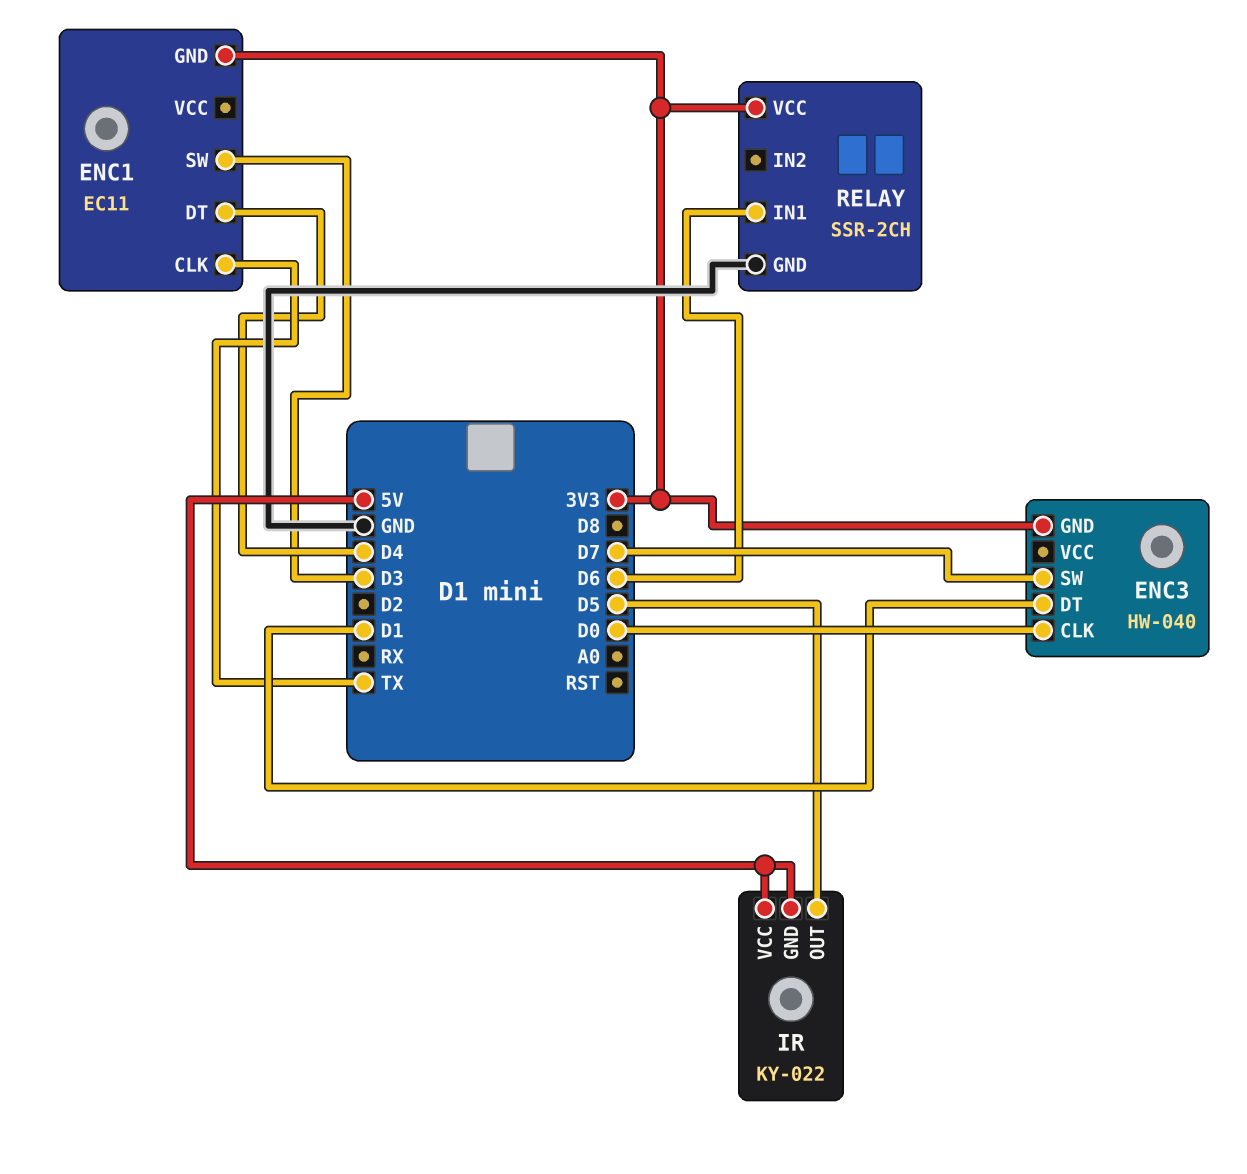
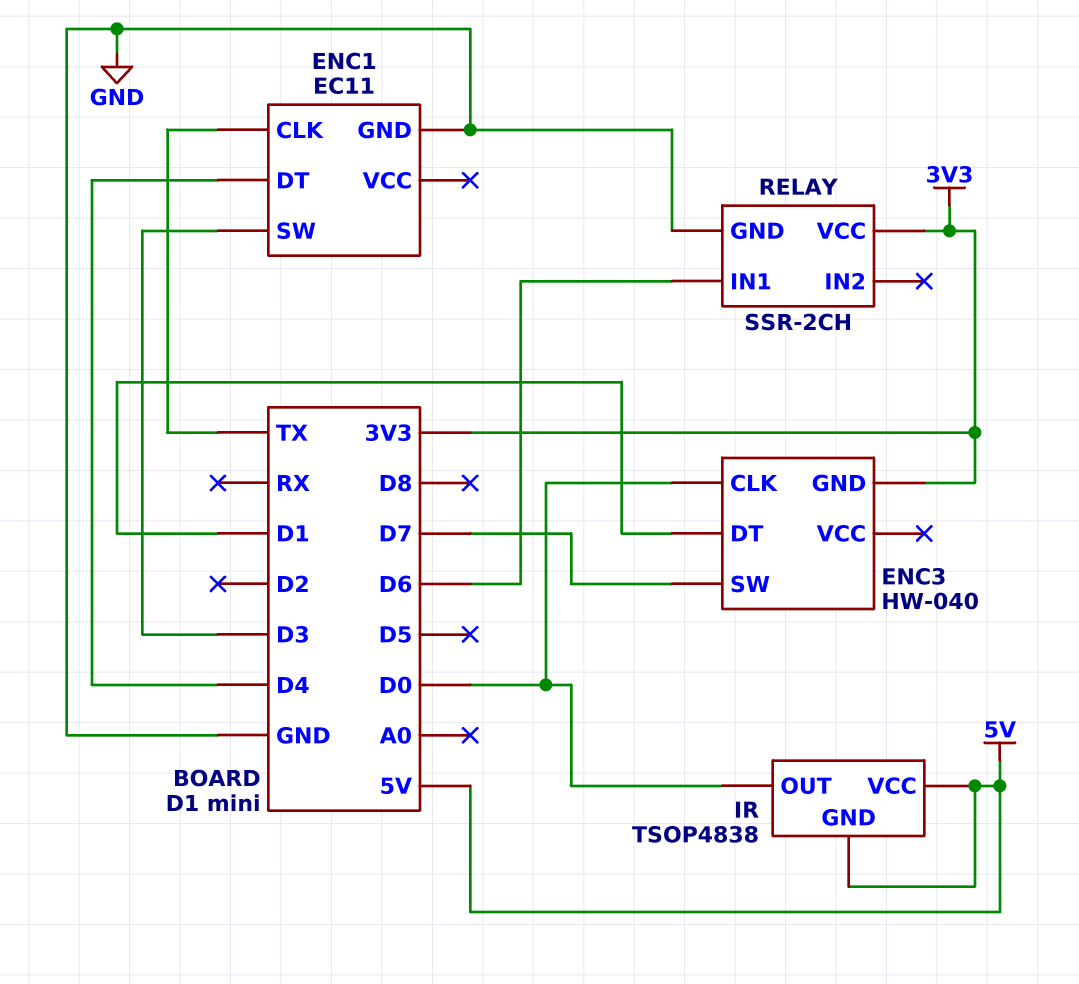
ENC1 pin GND: 3V3 -> GND
IR: KY-022 -> TSOP4838
IR pin OUT: D5 -> D0

